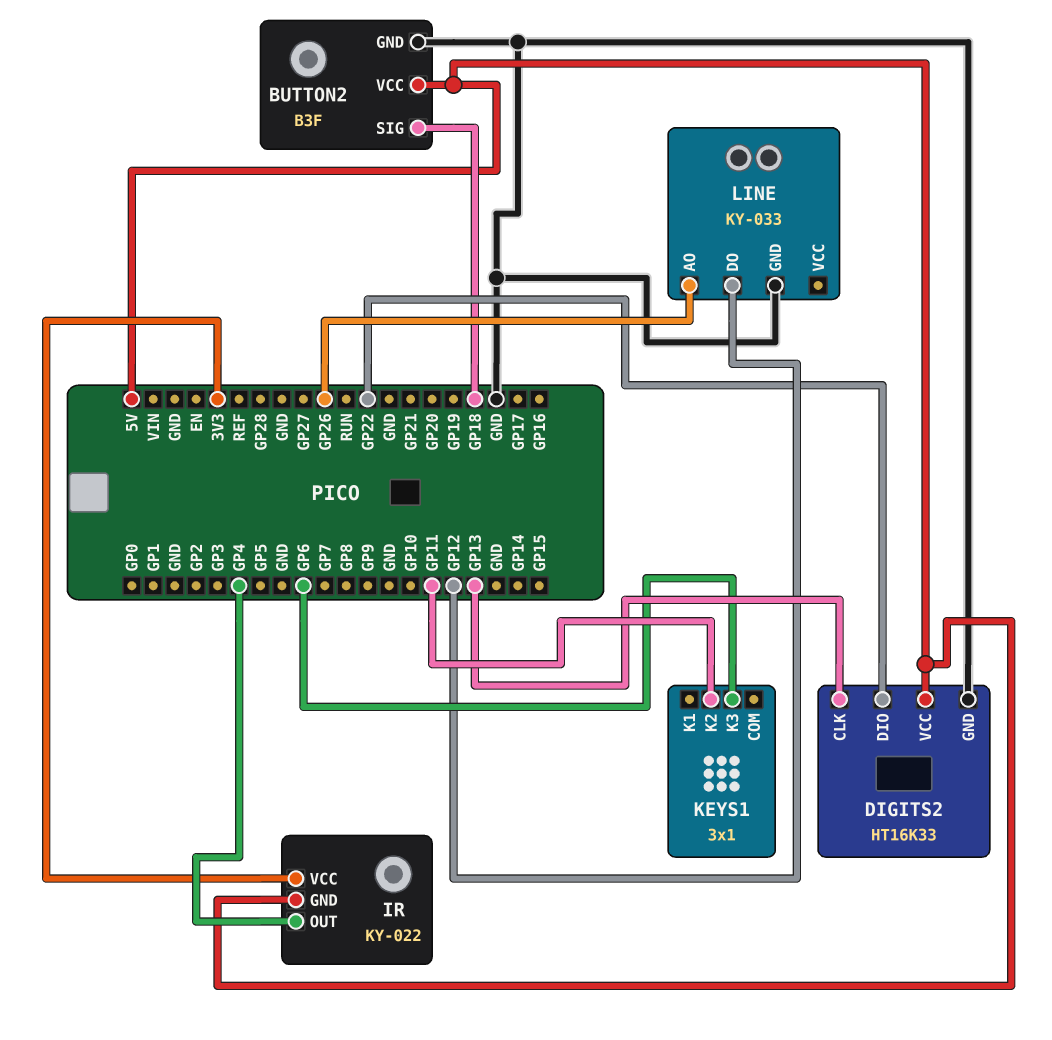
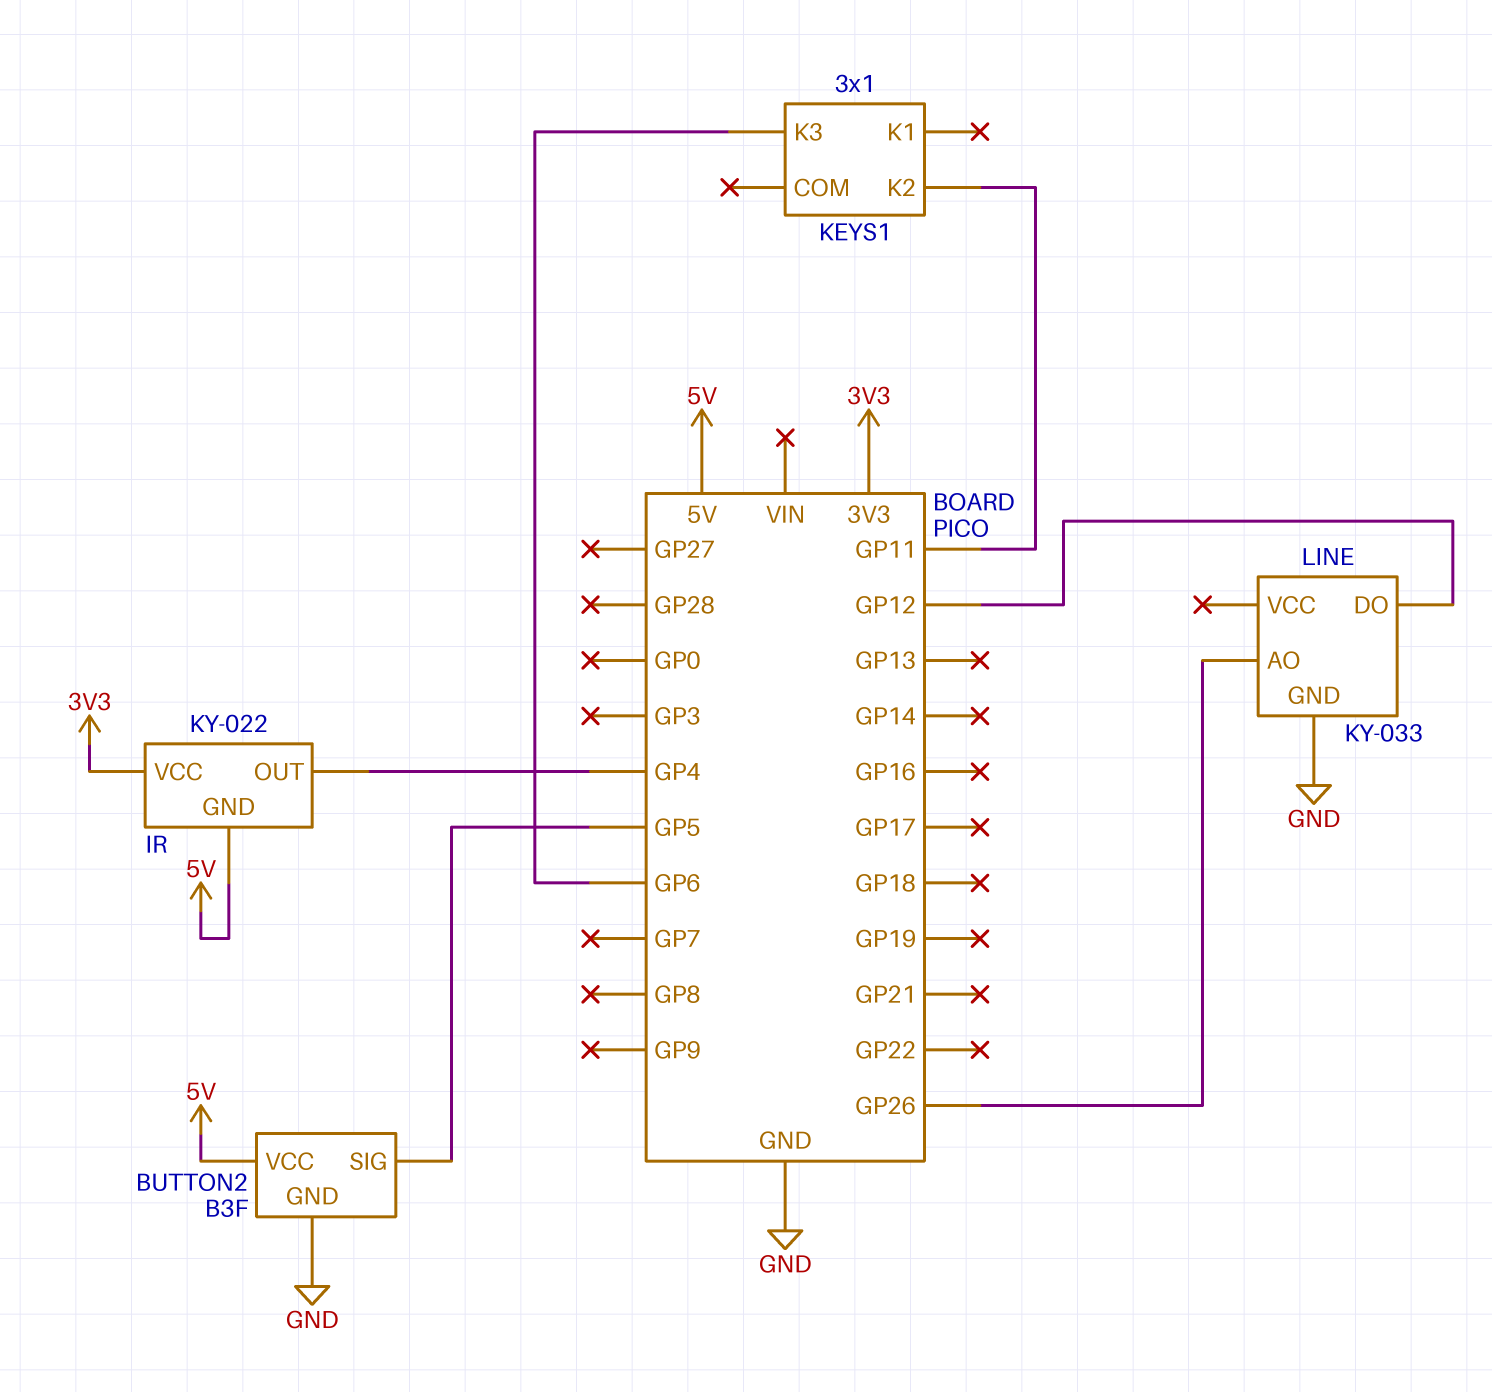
BUTTON2 pin SIG: GP18 -> GP5
DIGITS2: HT16K33 -> none
DIGITS2 pin CLK: GP13 -> none
DIGITS2 pin DIO: GP22 -> none
DIGITS2 pin GND: GND -> none
DIGITS2 pin VCC: 5V -> none

